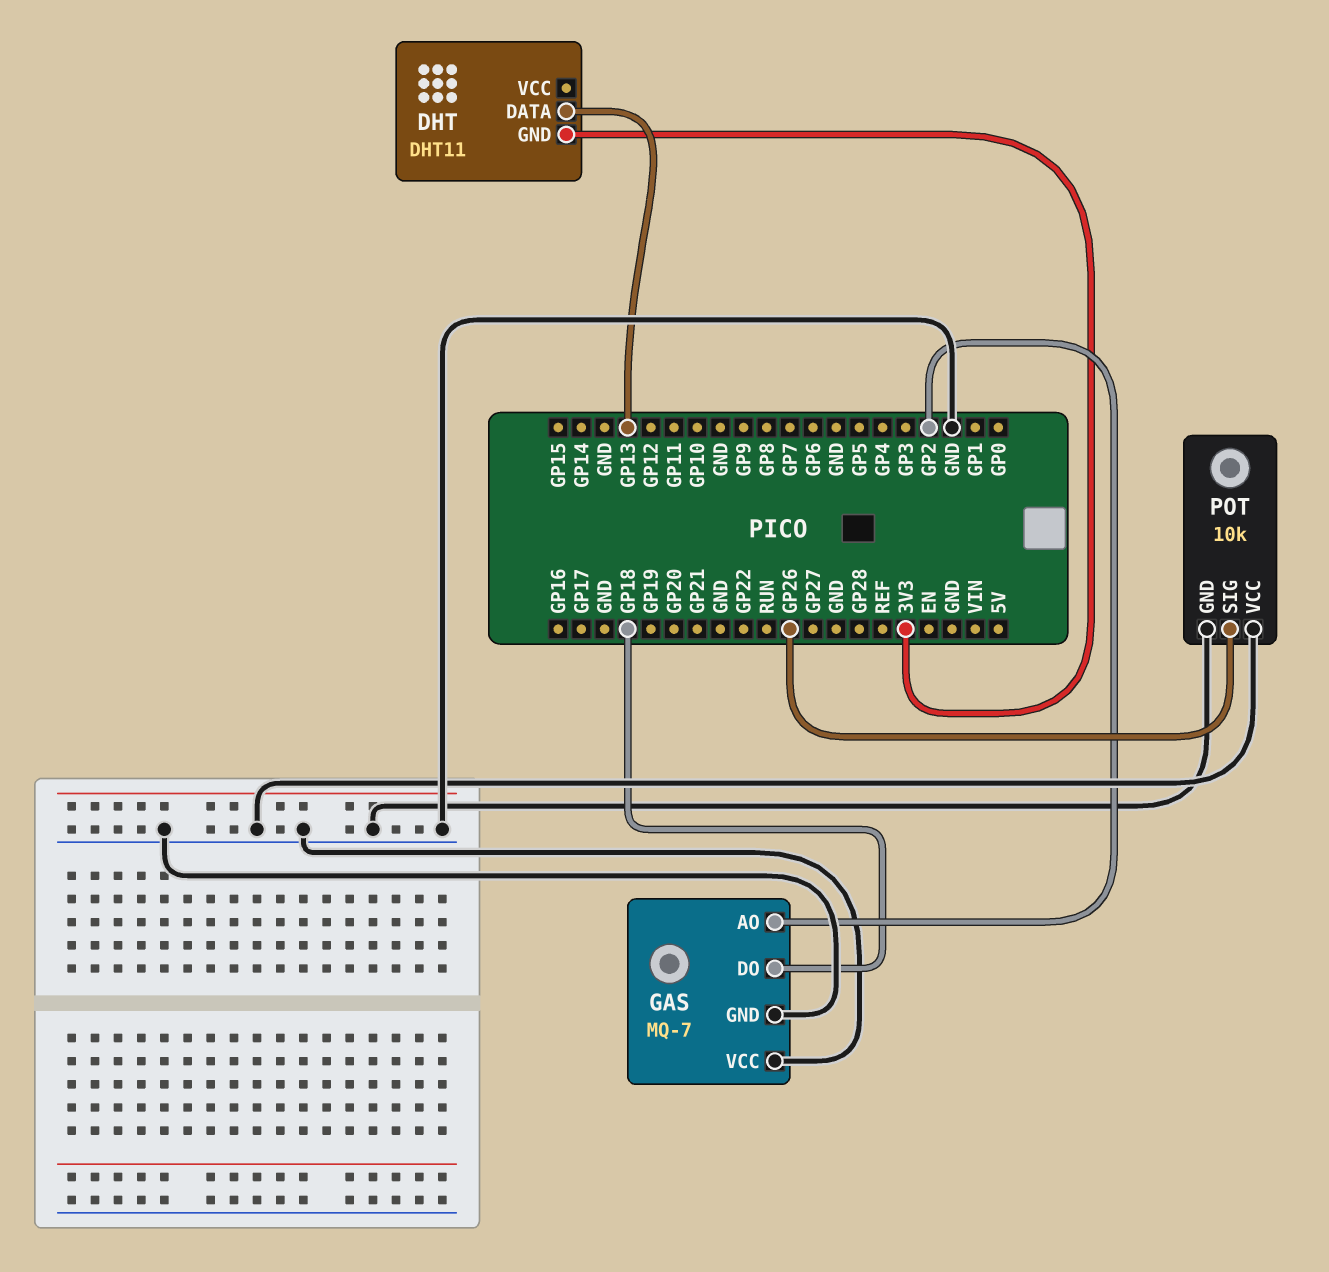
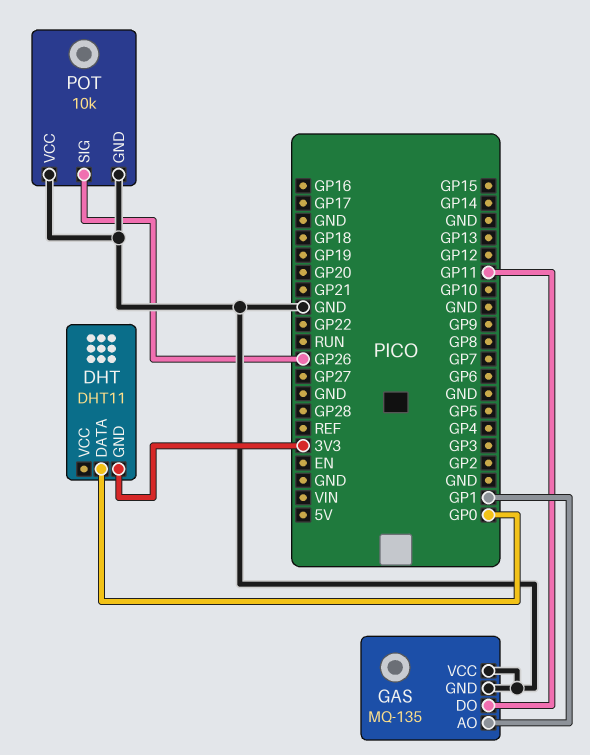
DHT pin DATA: GP13 -> GP0
GAS: MQ-7 -> MQ-135
GAS pin AO: GP2 -> GP1
GAS pin DO: GP18 -> GP11

